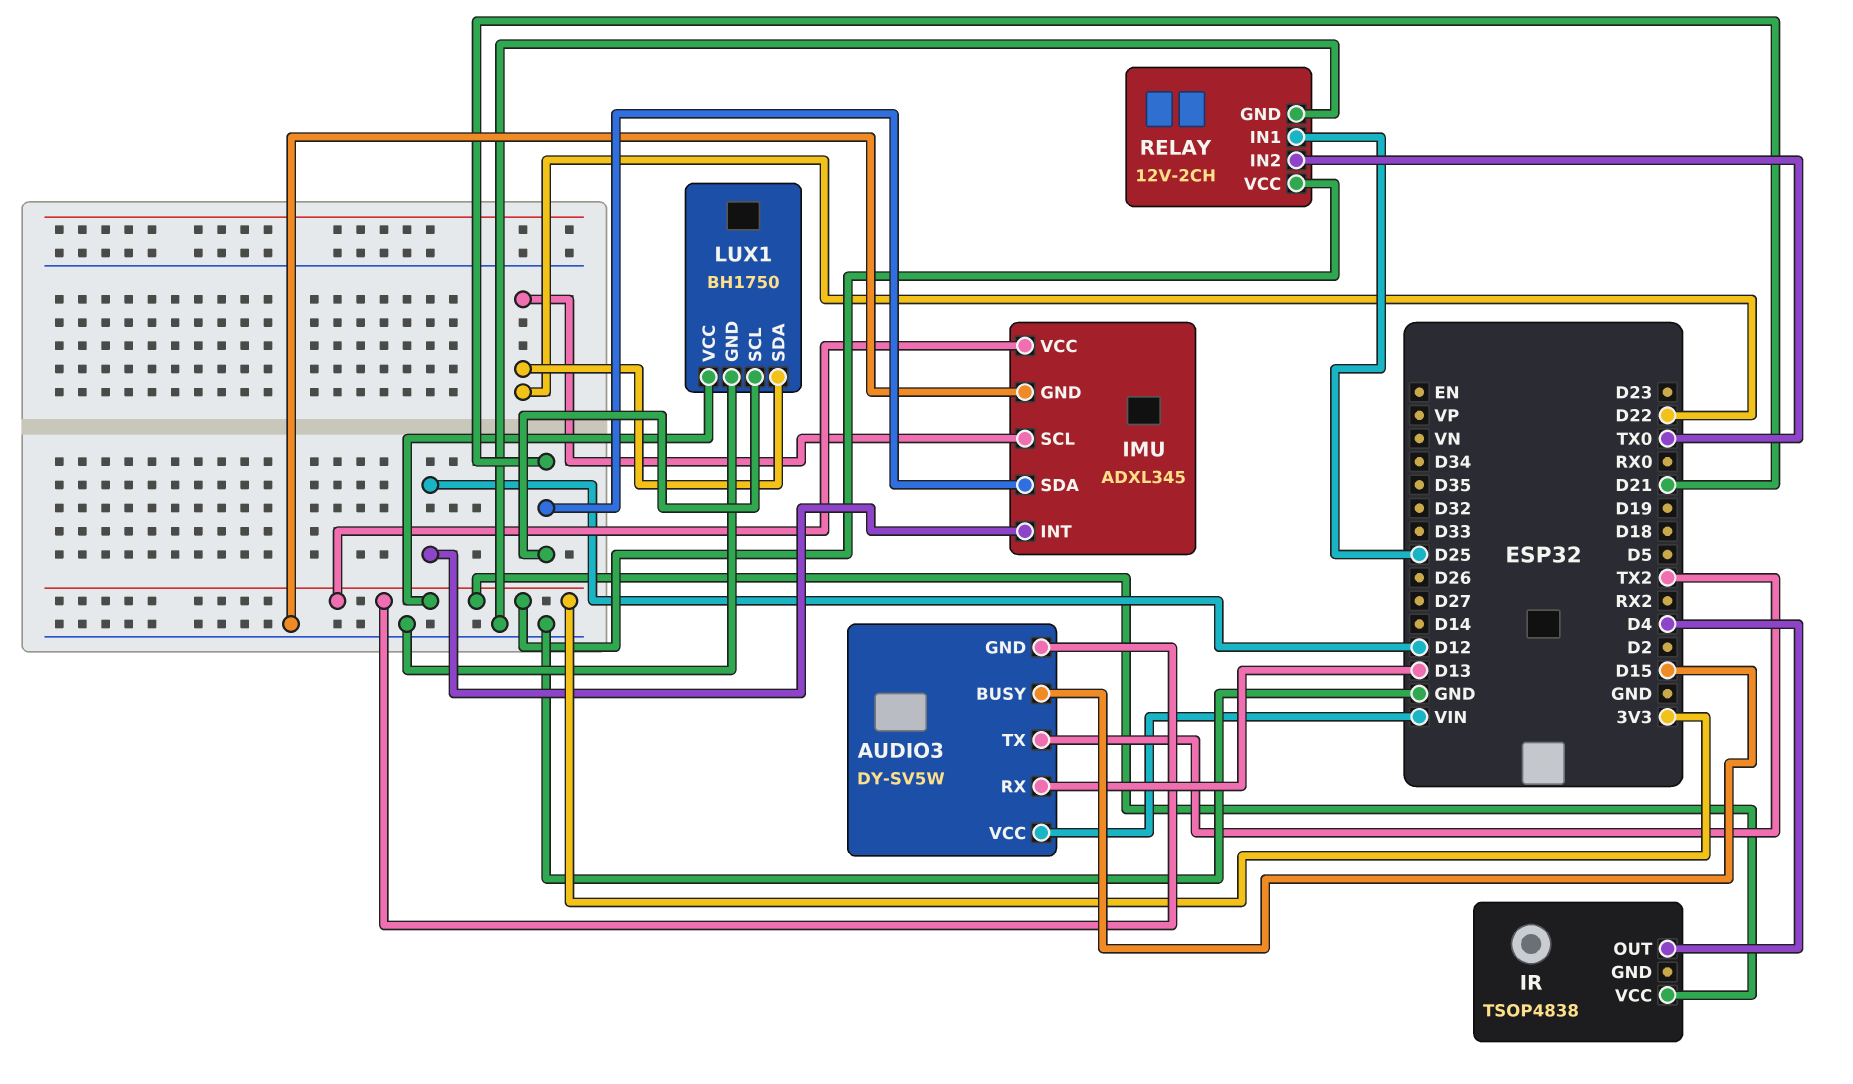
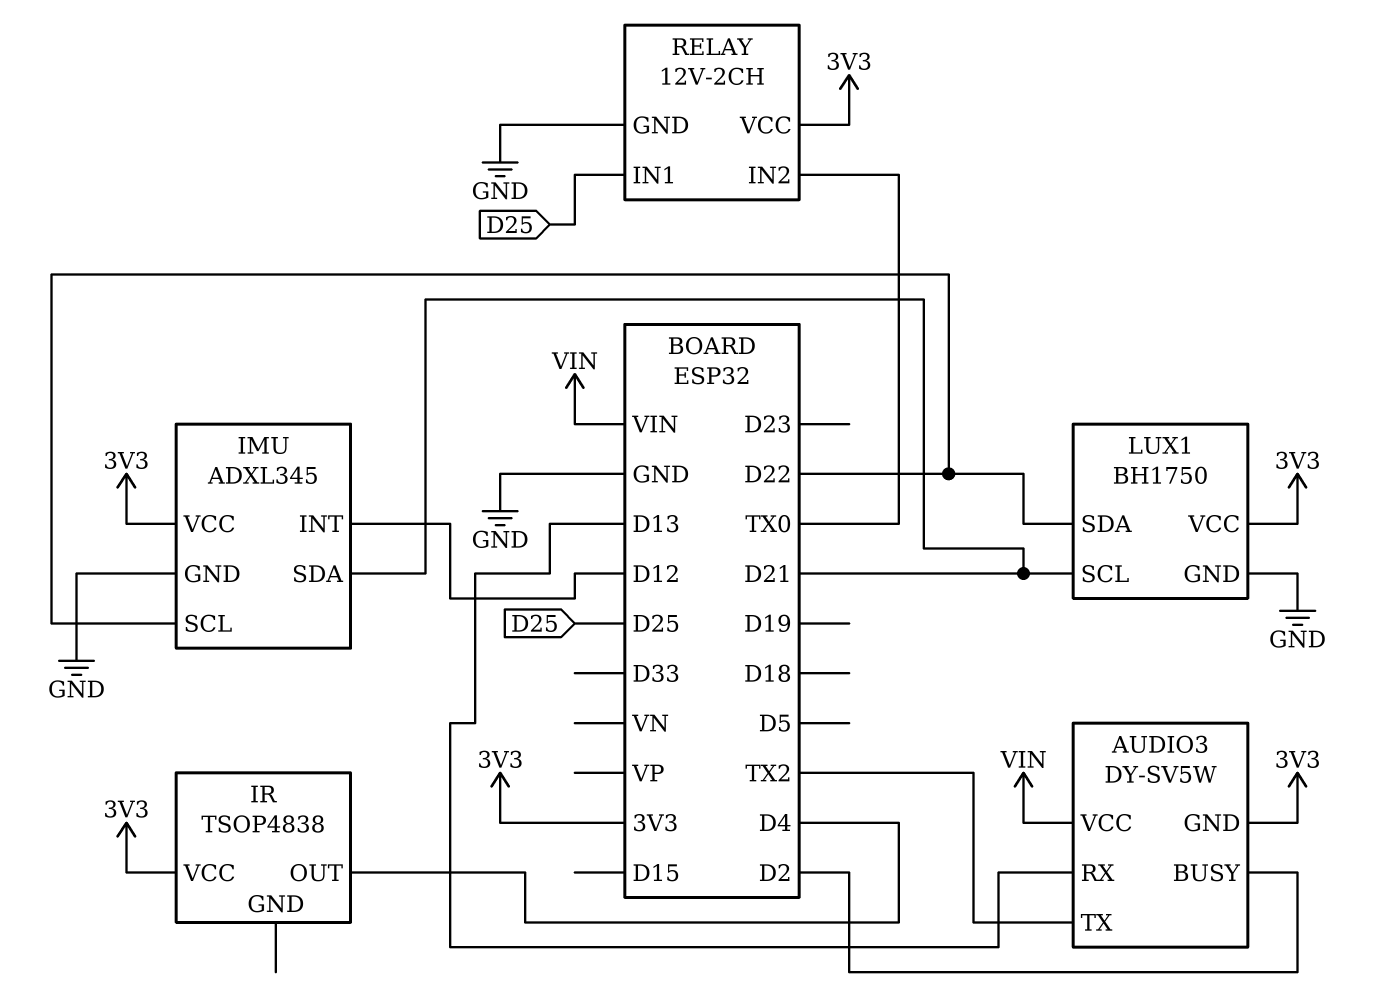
AUDIO3 pin BUSY: D15 -> D2

